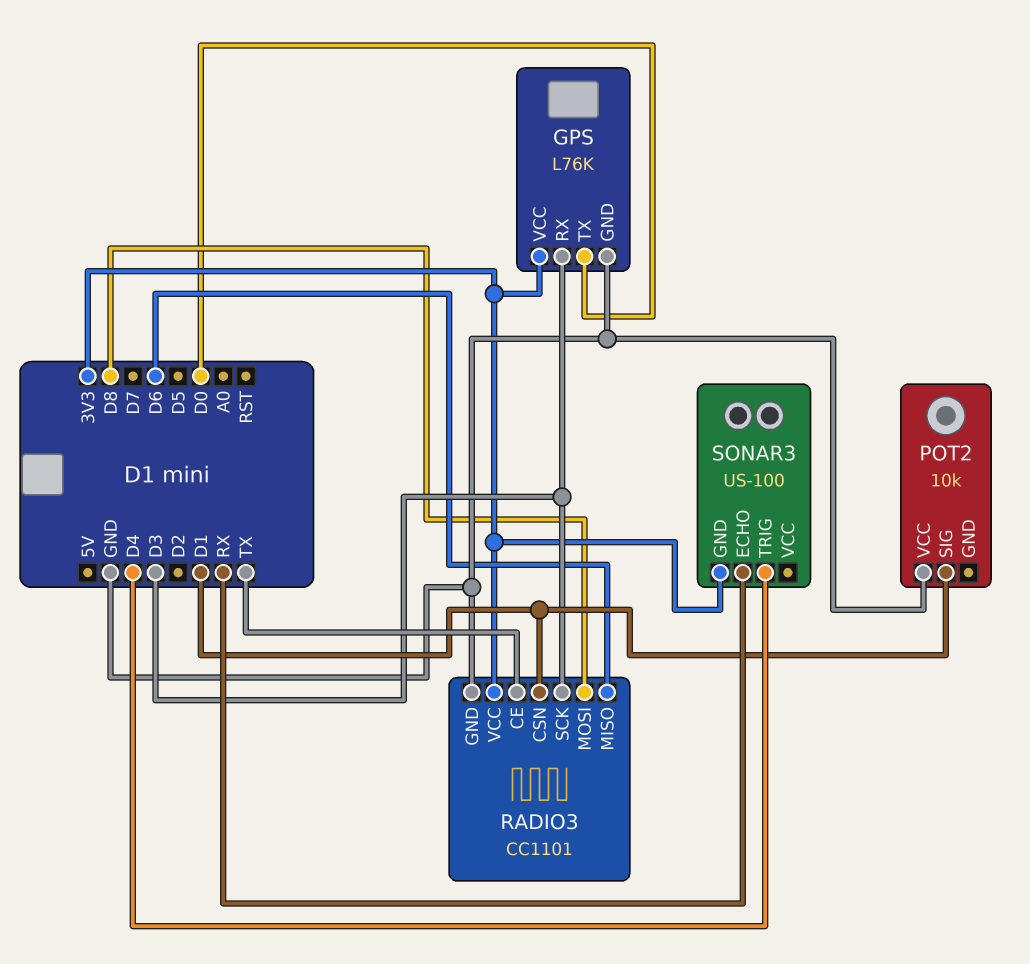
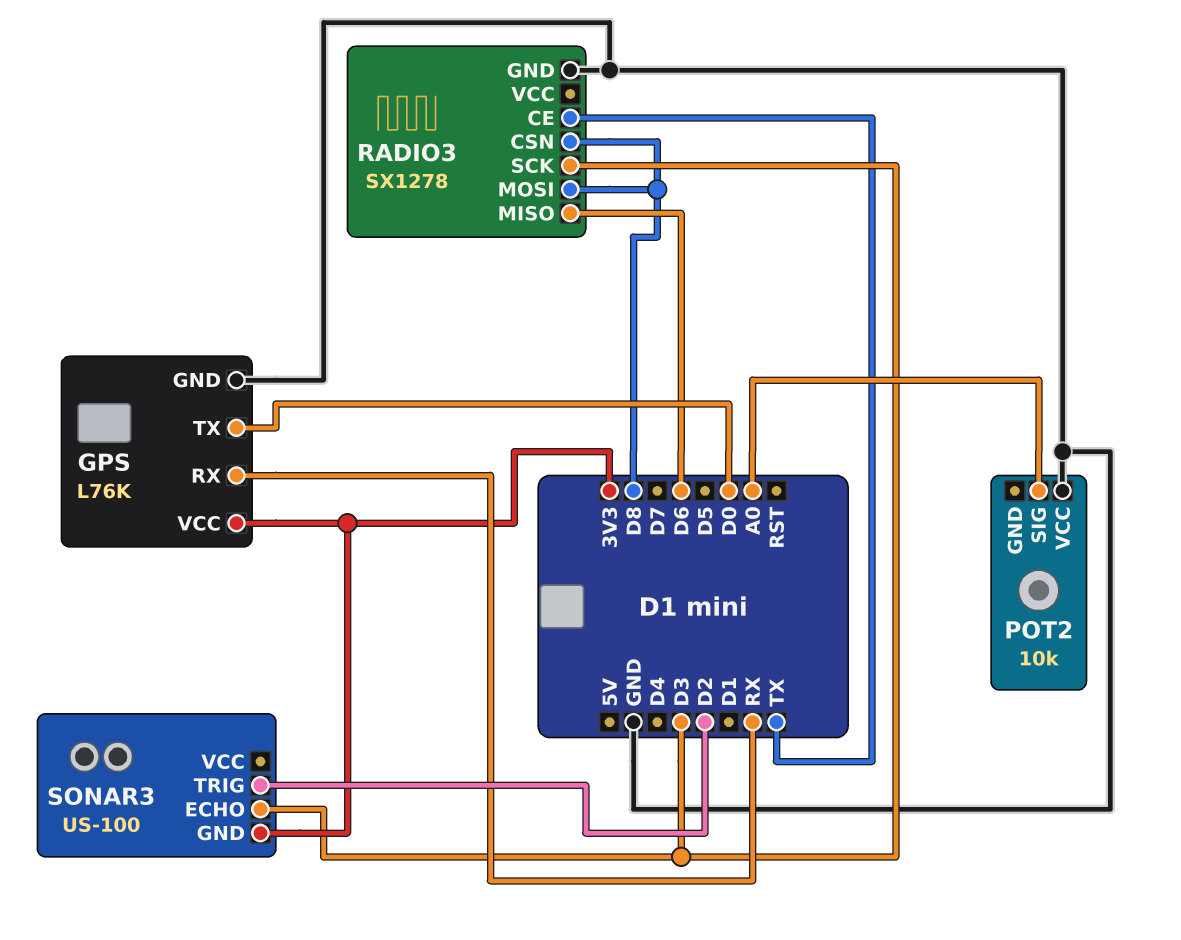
GPS pin RX: D3 -> RX
POT2 pin SIG: D1 -> A0
RADIO3: CC1101 -> SX1278
RADIO3 pin CSN: D1 -> D8
RADIO3 pin VCC: 3V3 -> none
SONAR3 pin ECHO: RX -> D3
SONAR3 pin TRIG: D4 -> D2

